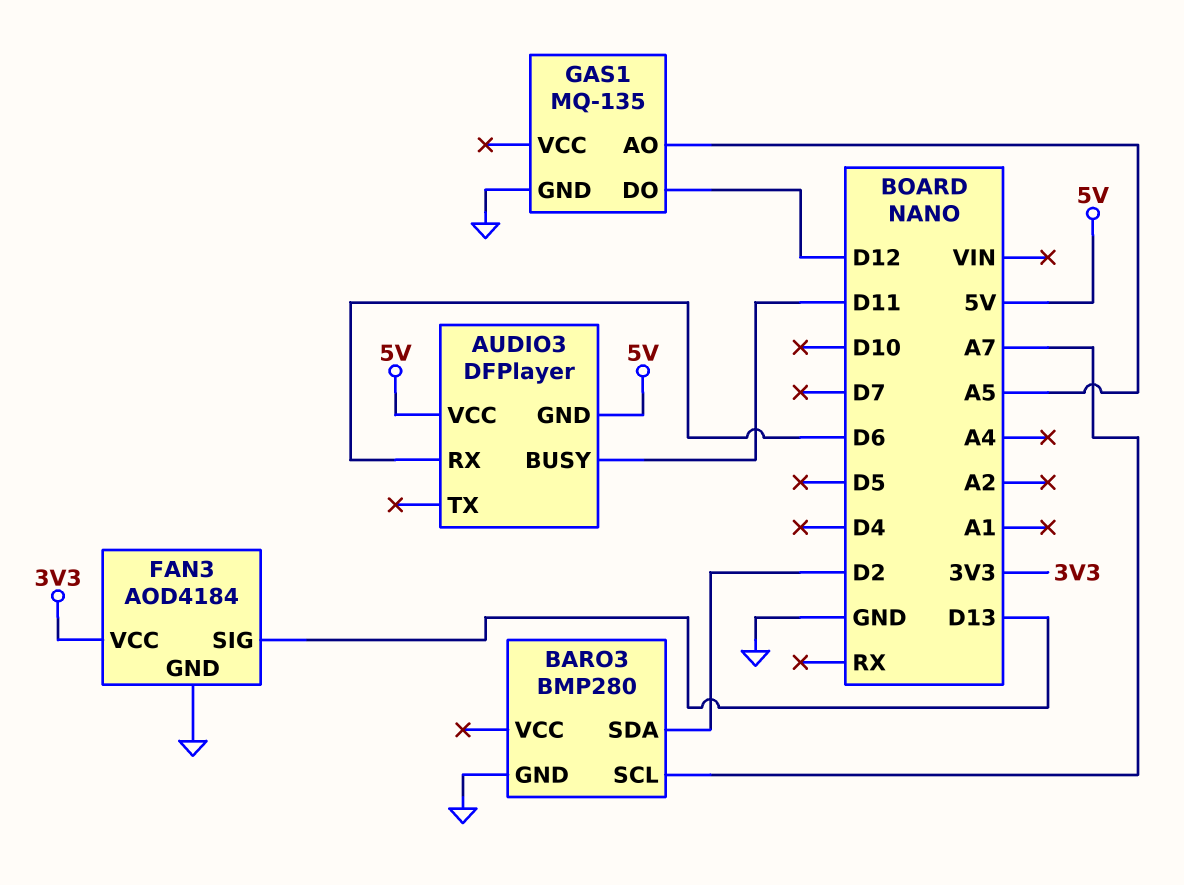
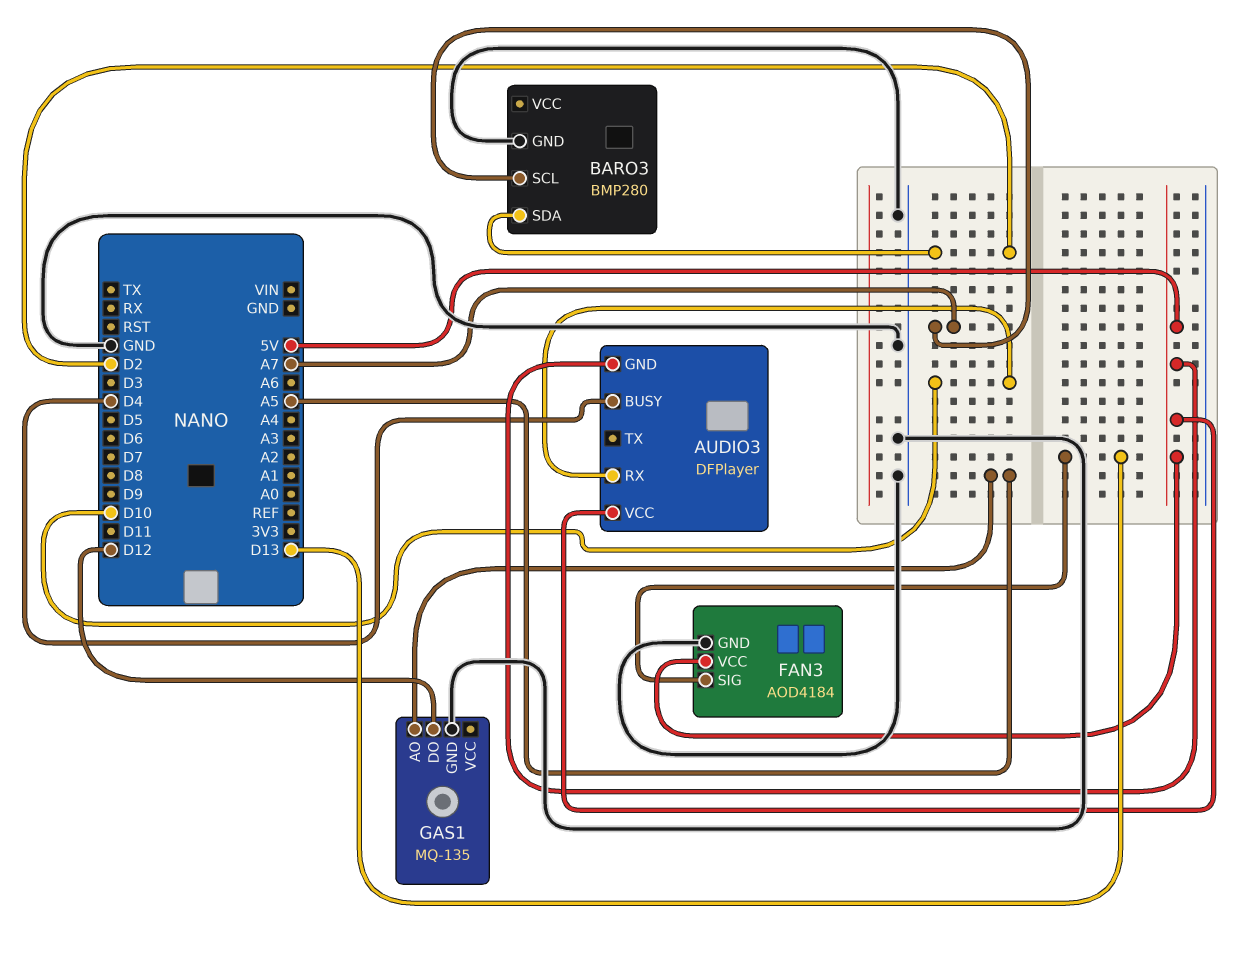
AUDIO3 pin BUSY: D11 -> D4
AUDIO3 pin RX: D6 -> D10
FAN3 pin VCC: 3V3 -> 5V

